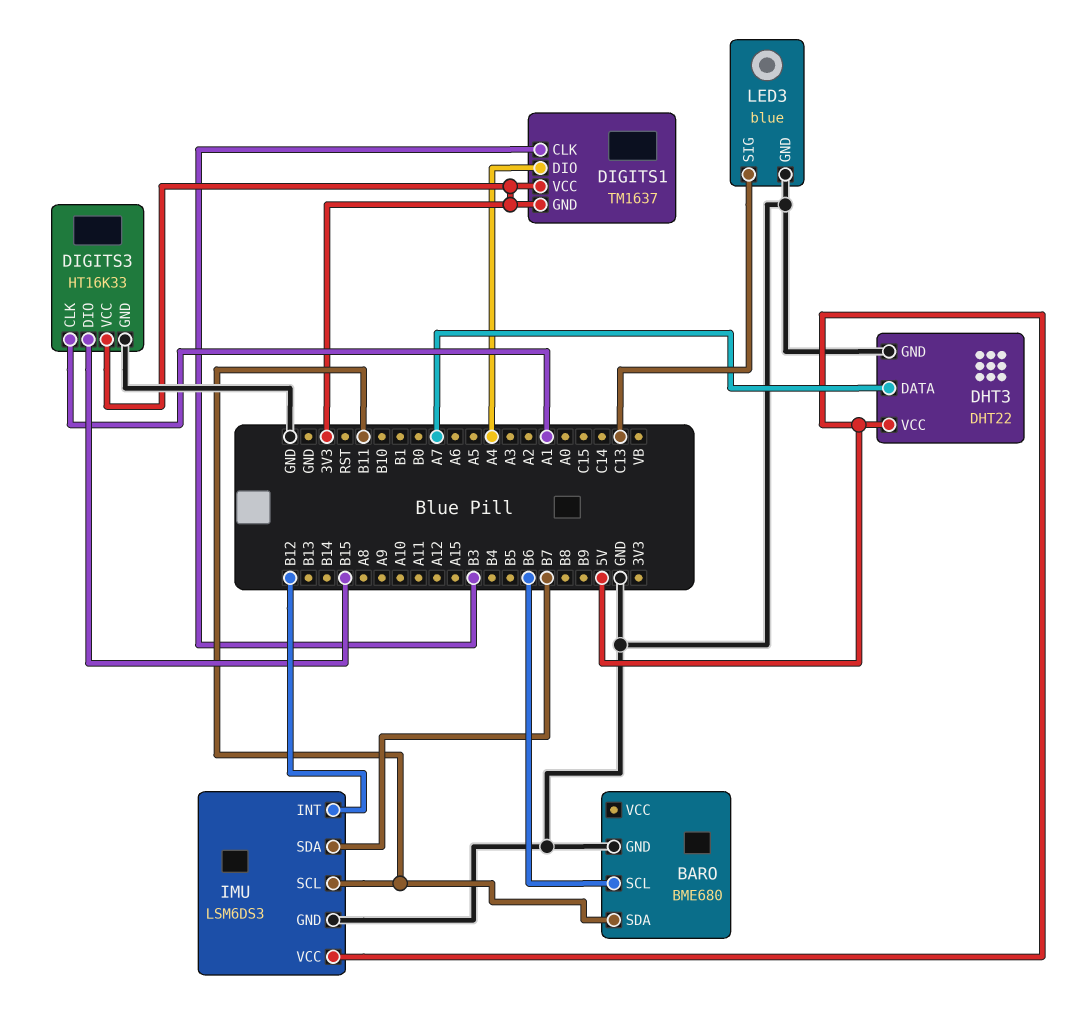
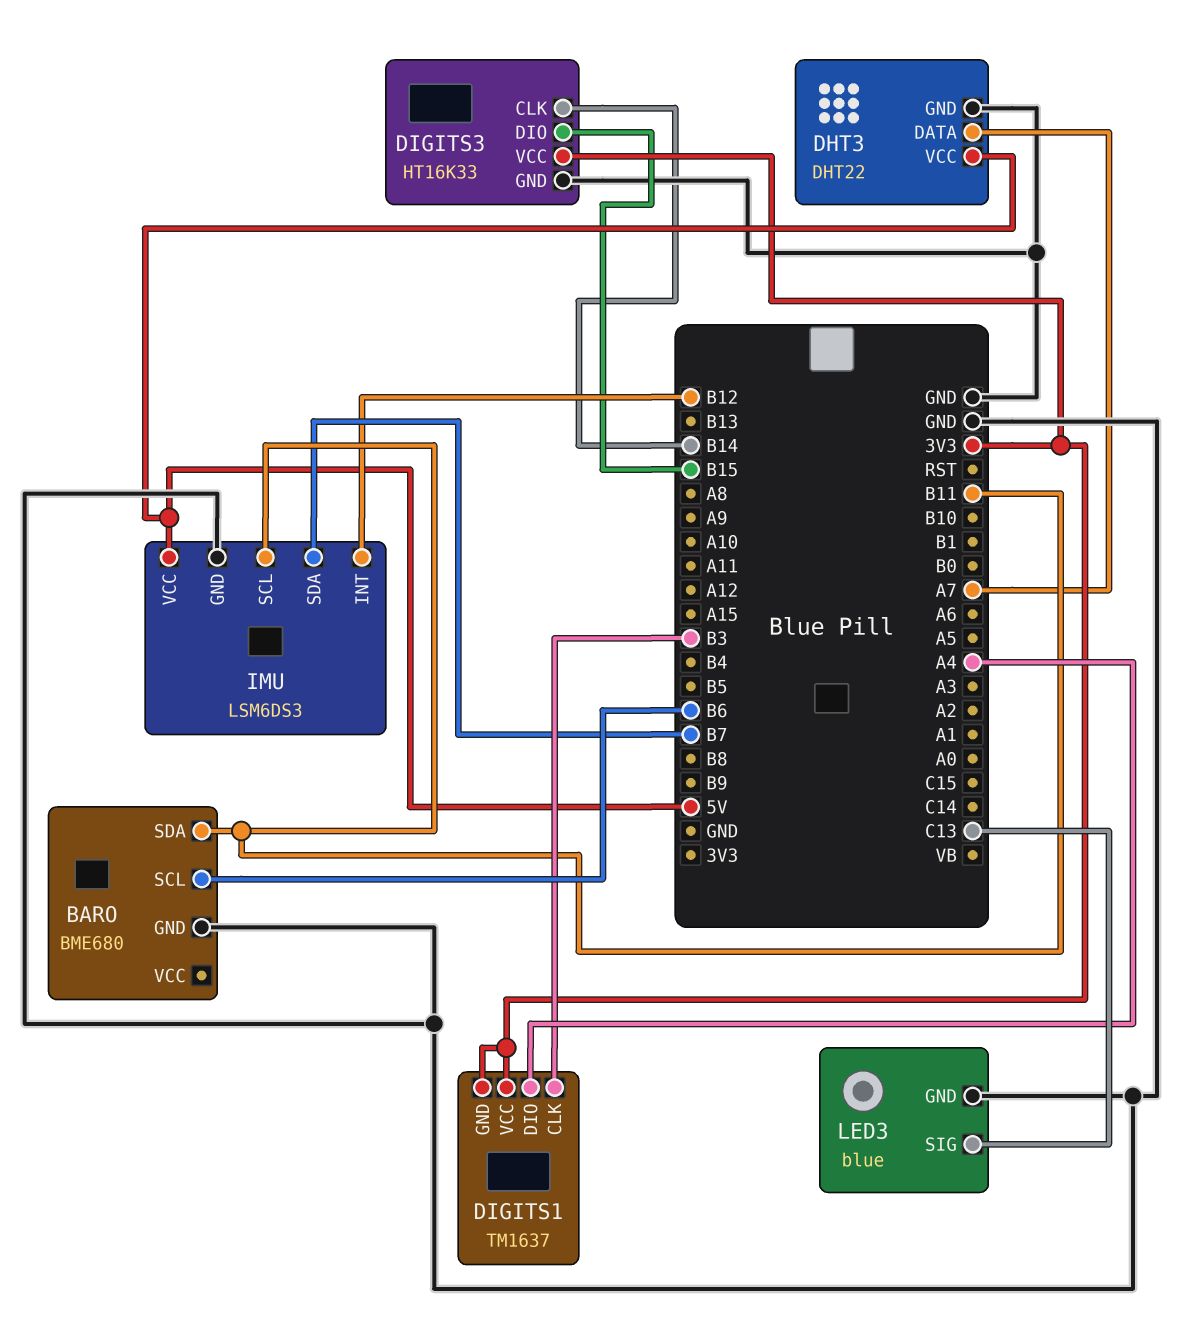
DIGITS3 pin CLK: A1 -> B14

